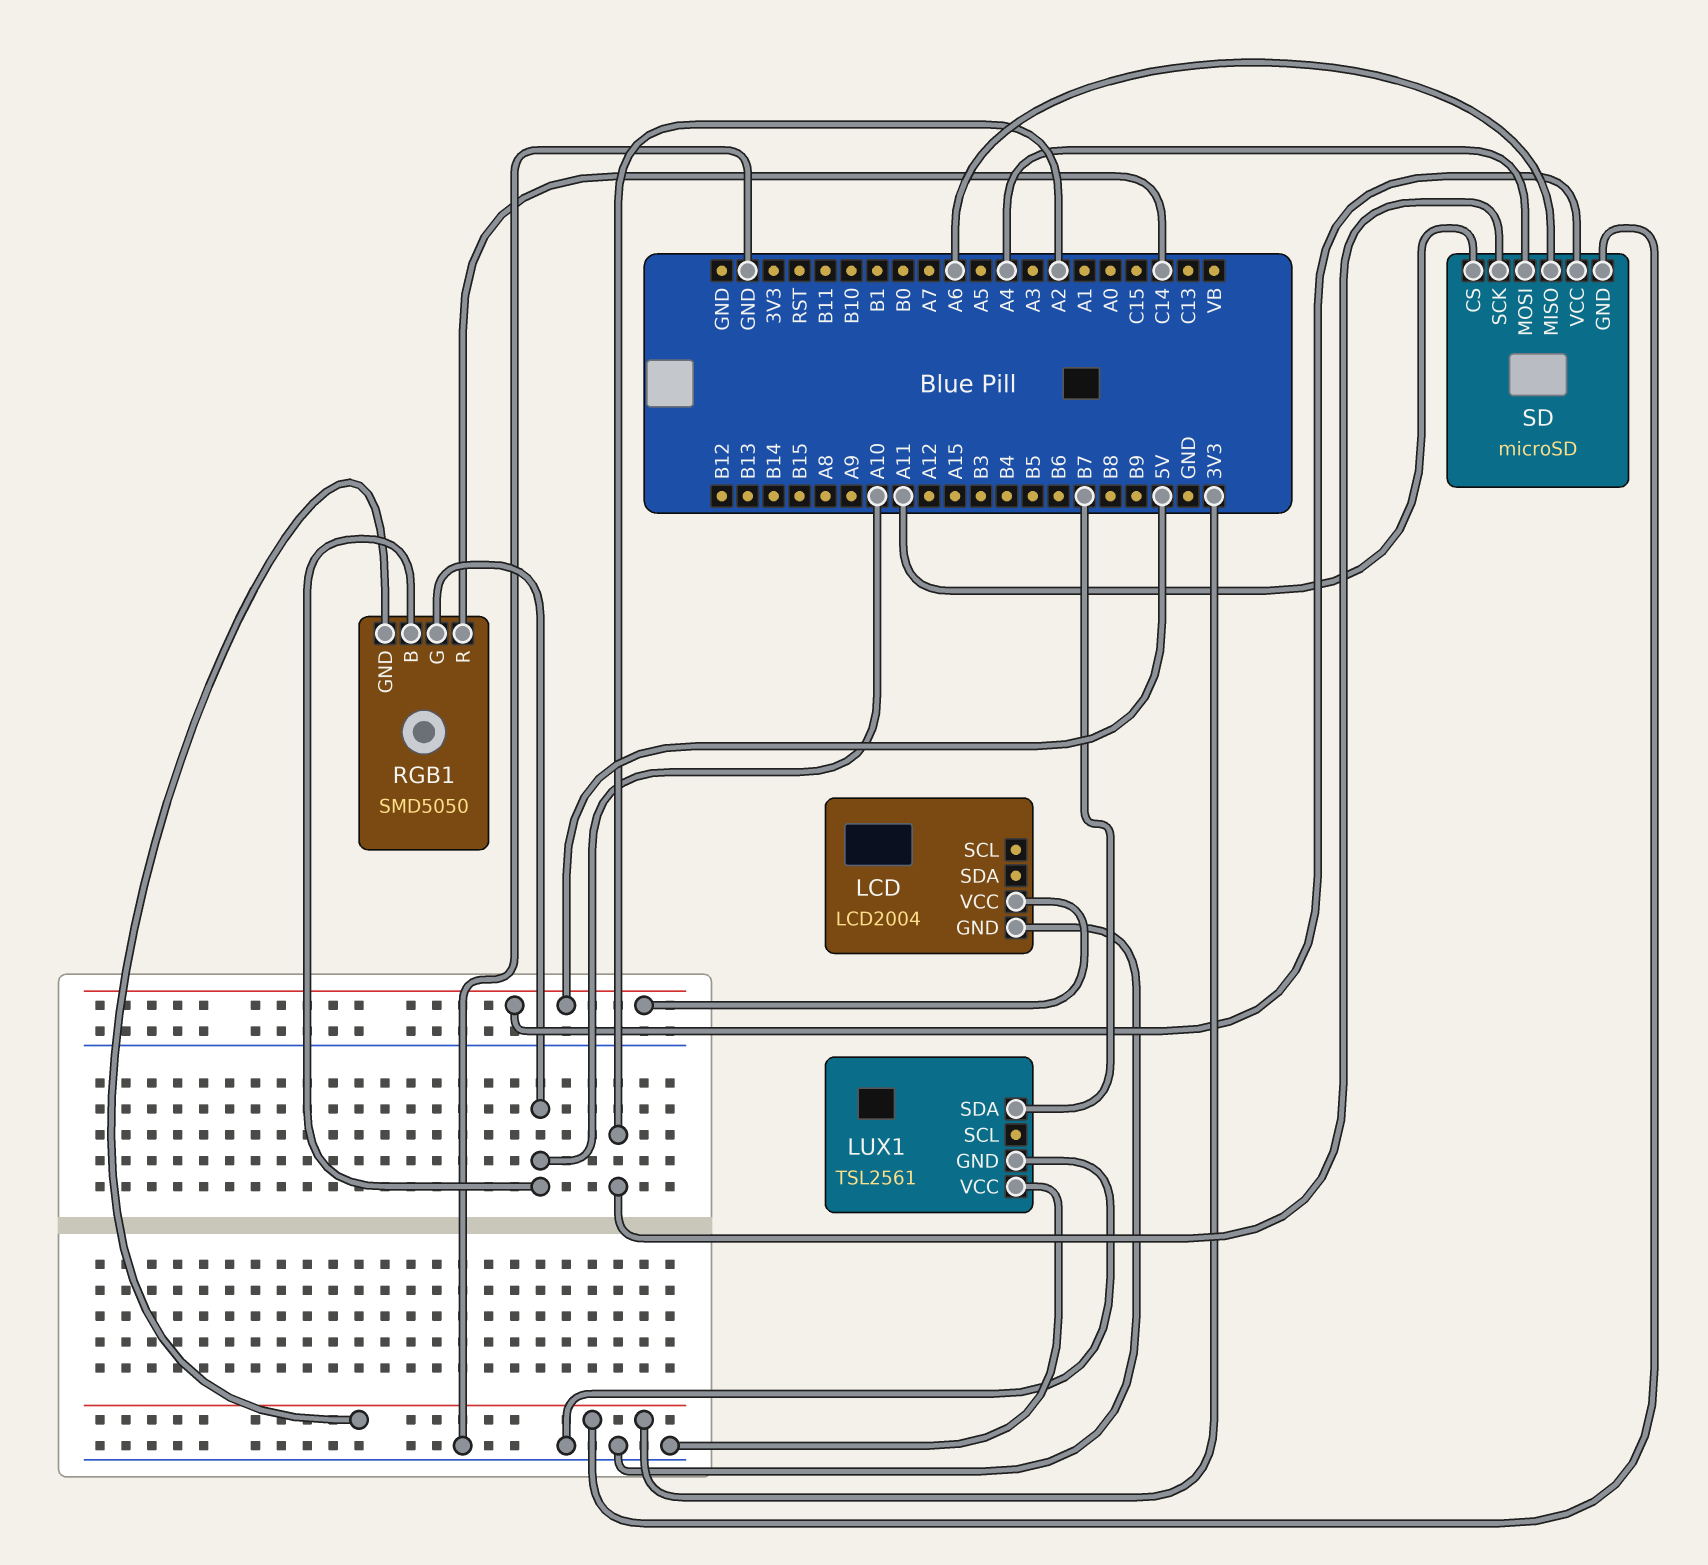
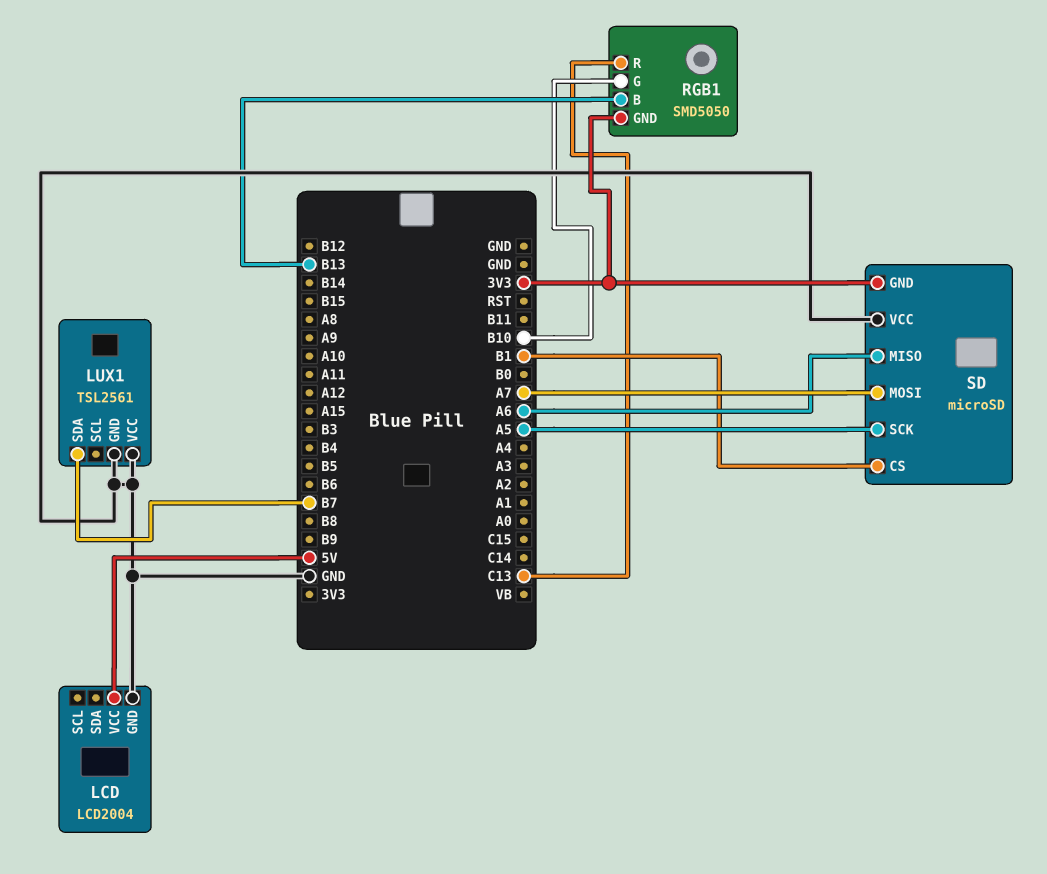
RGB1 pin B: A10 -> B13
RGB1 pin G: A10 -> B10
RGB1 pin R: C14 -> C13
SD pin CS: A11 -> B1
SD pin MOSI: A4 -> A7
SD pin SCK: A2 -> A5
SD pin VCC: 5V -> GND

